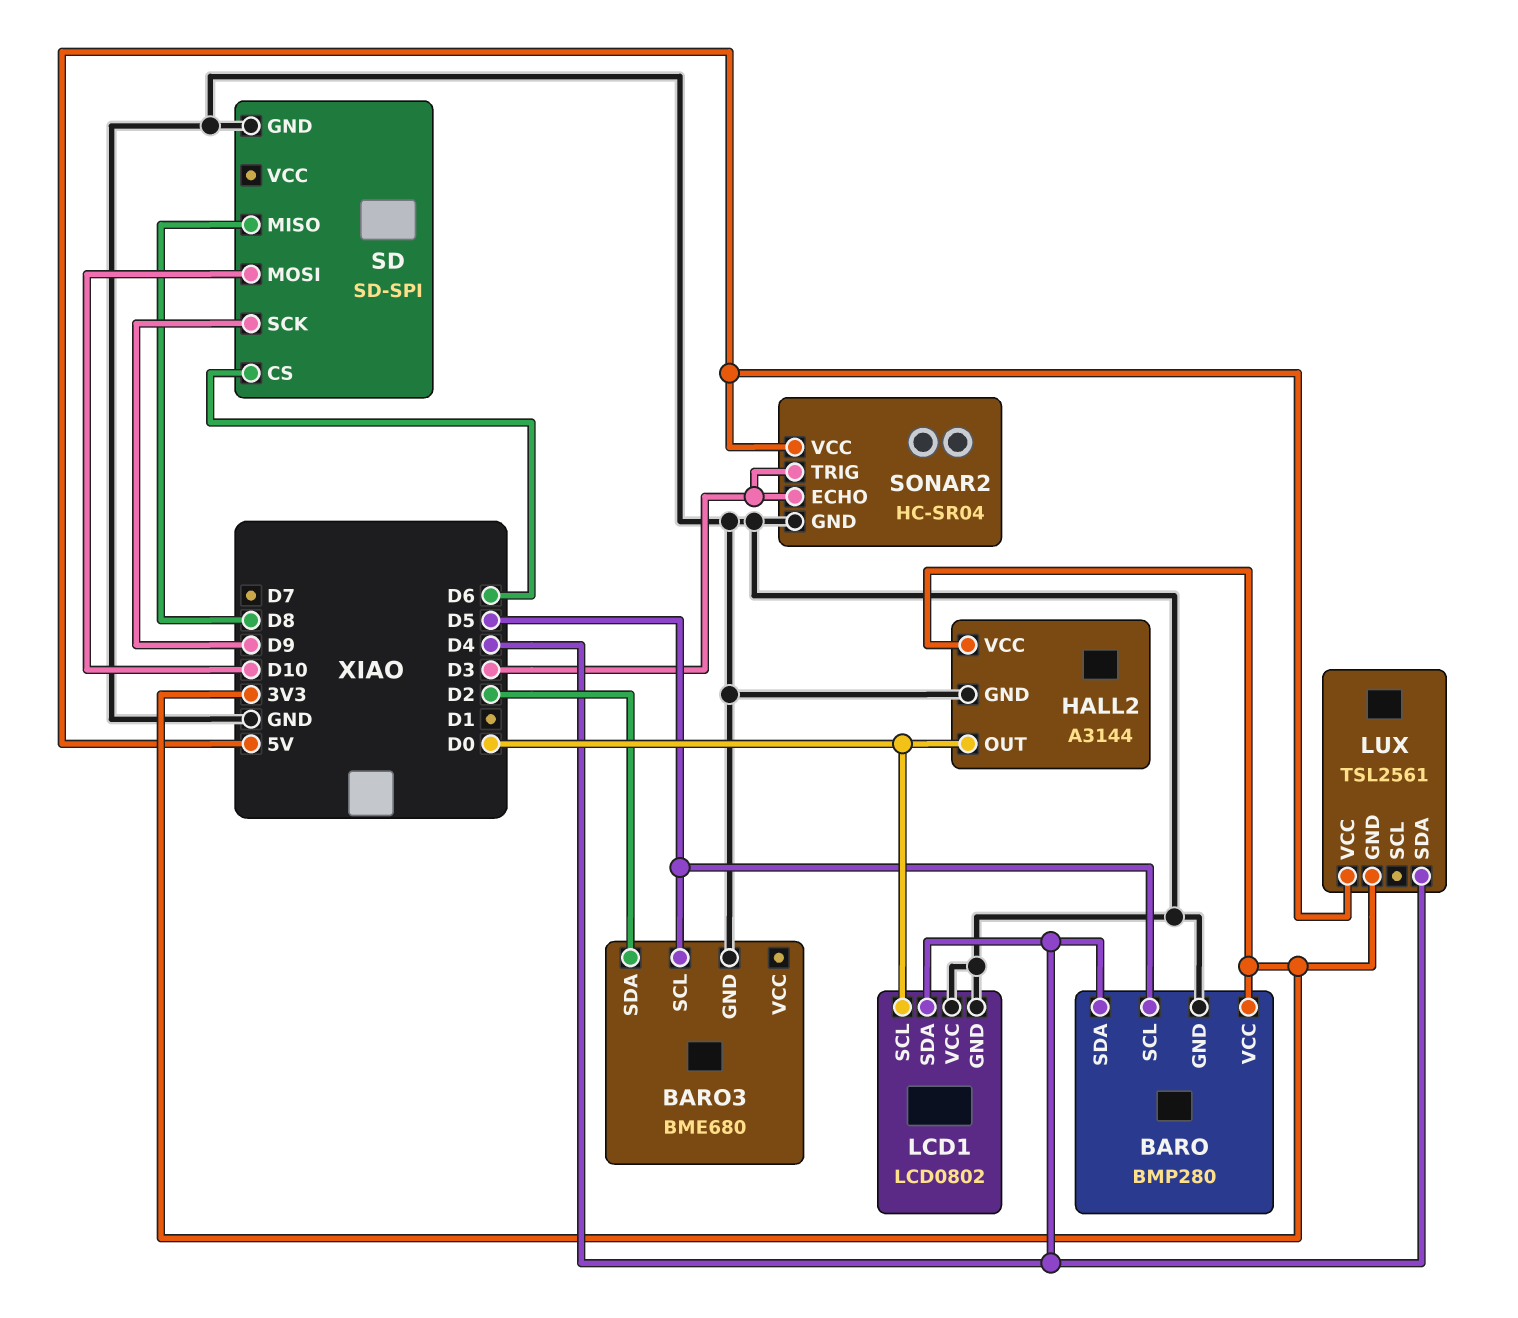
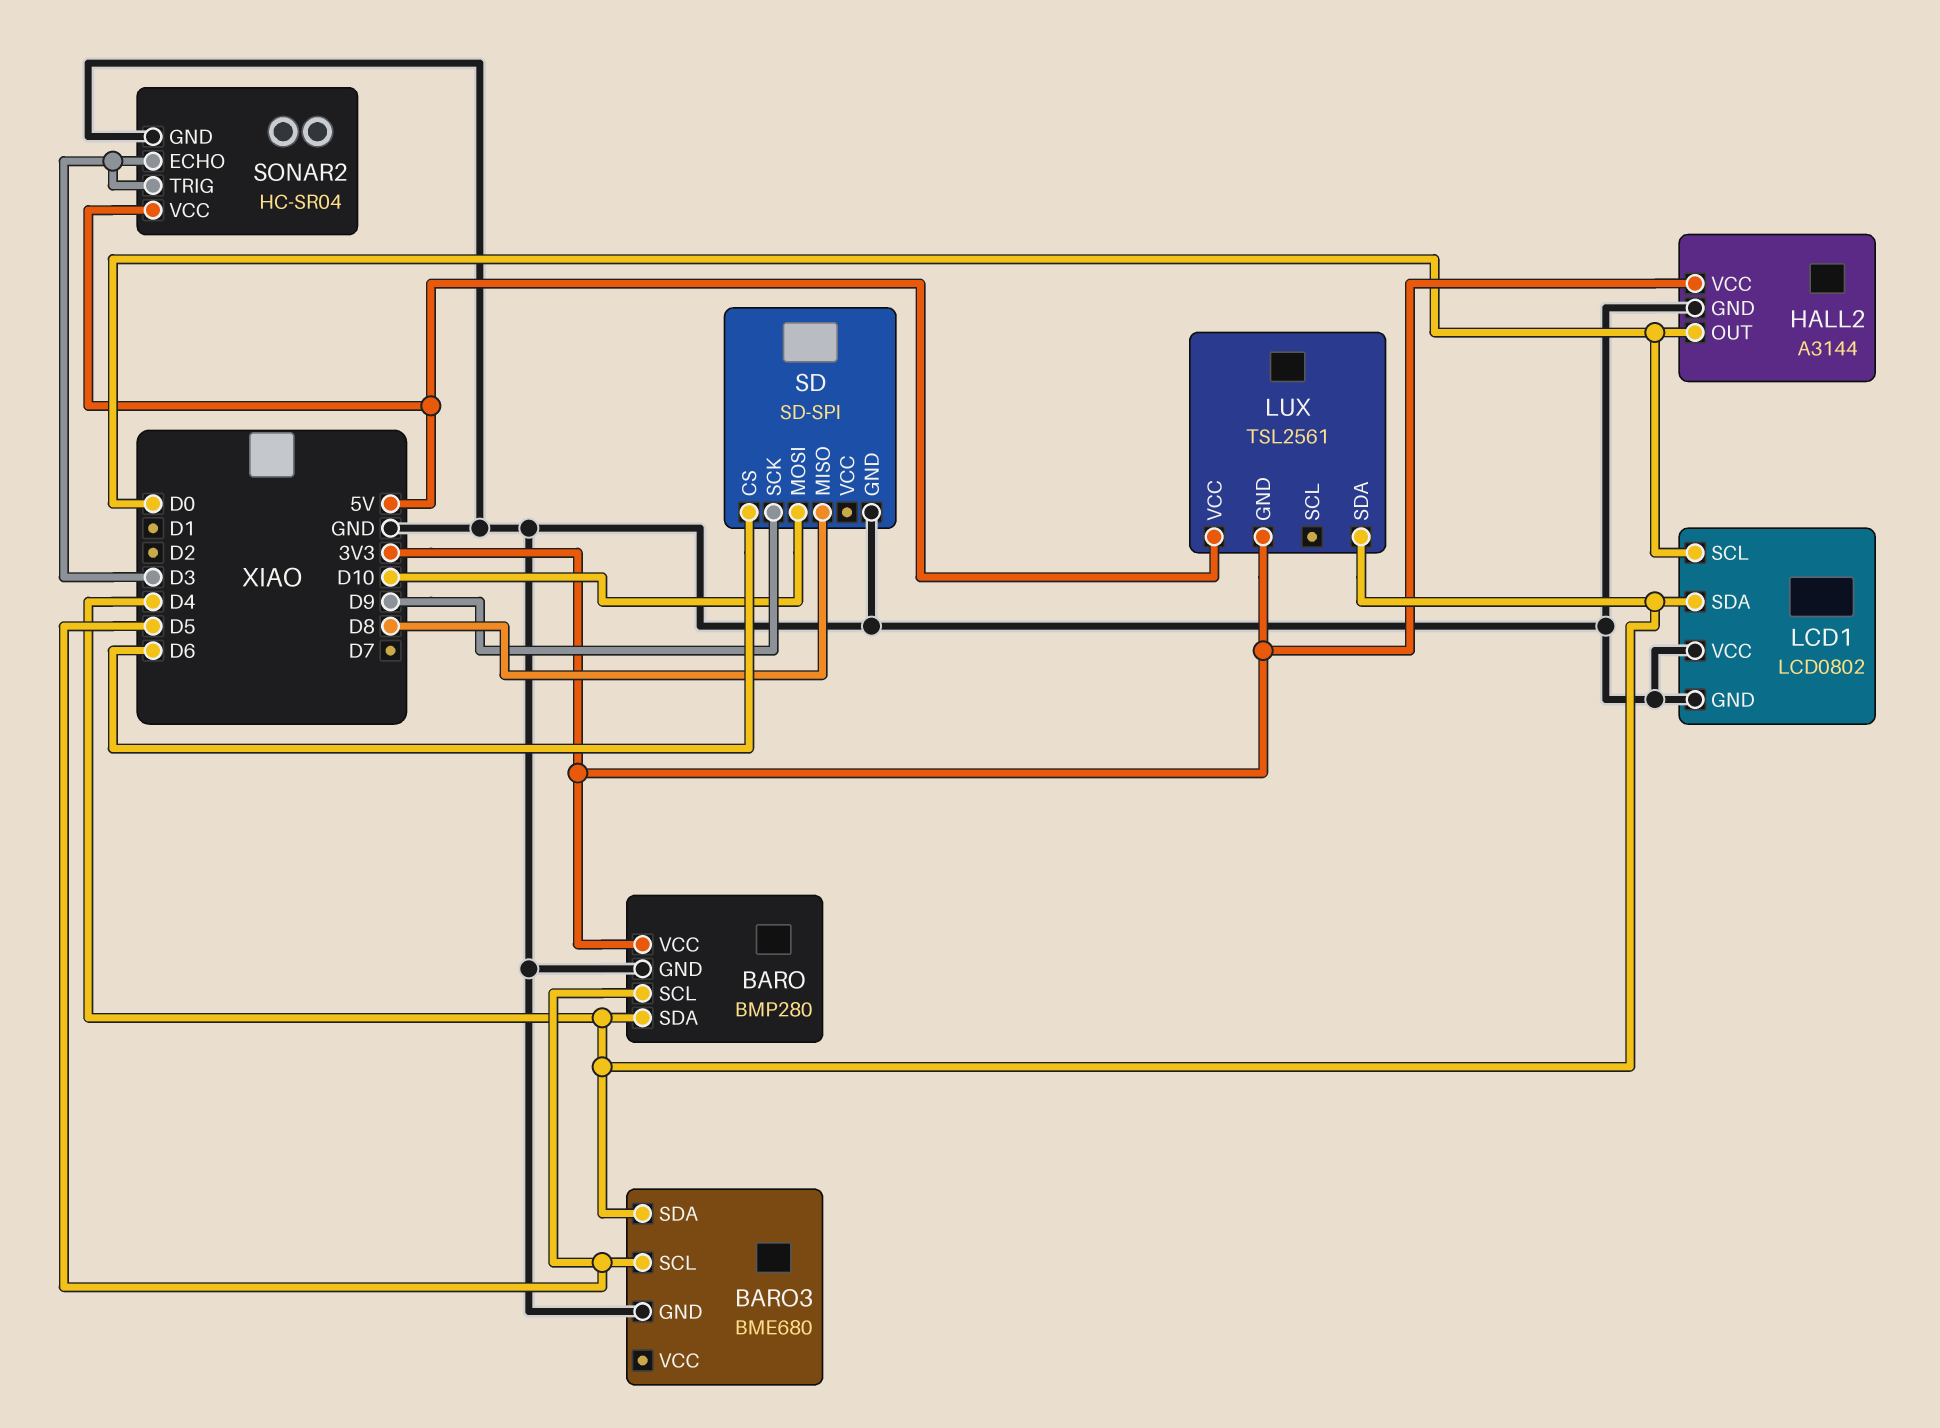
BARO3 pin SDA: D2 -> D4

